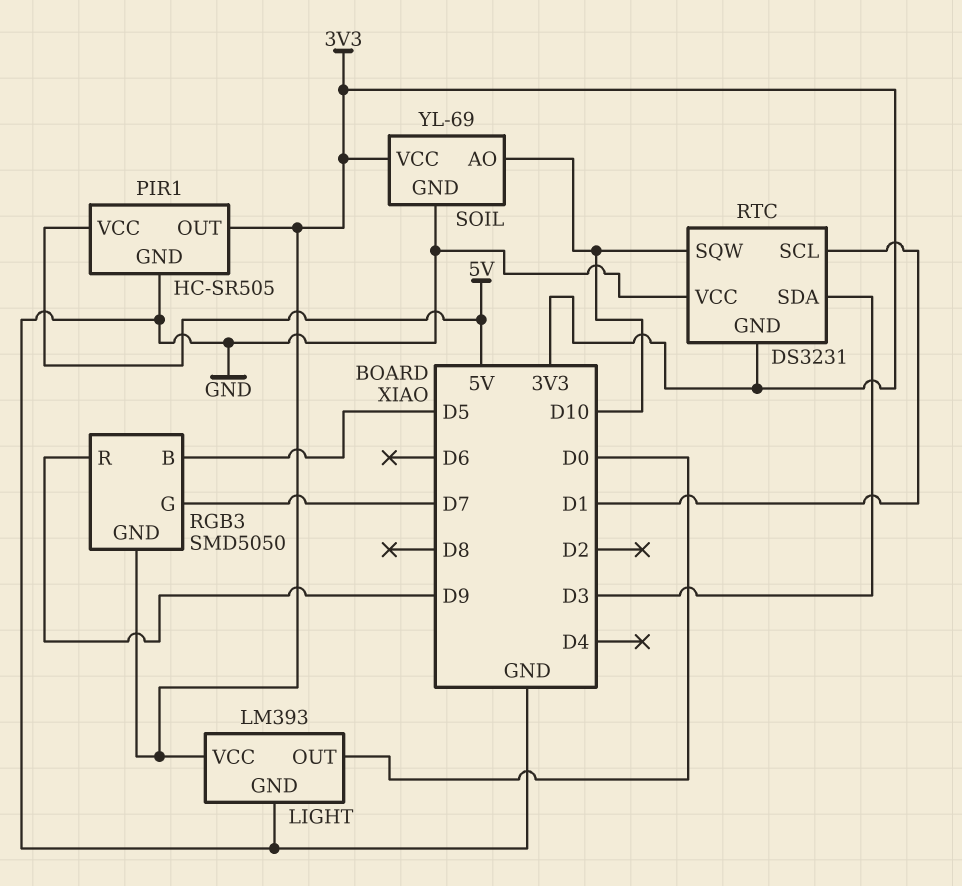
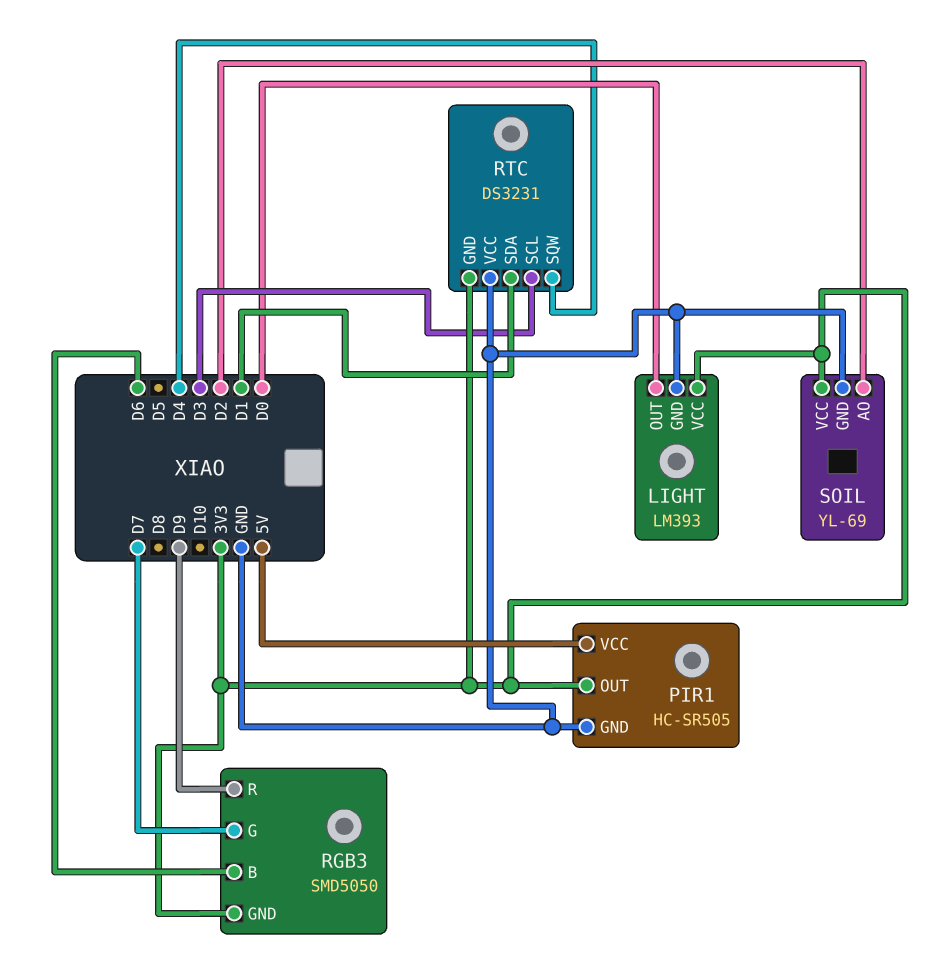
RGB3 pin B: D5 -> D6
RTC pin SCL: D1 -> D3
RTC pin SDA: D3 -> D1
RTC pin SQW: D10 -> D4
SOIL pin AO: D10 -> D2

